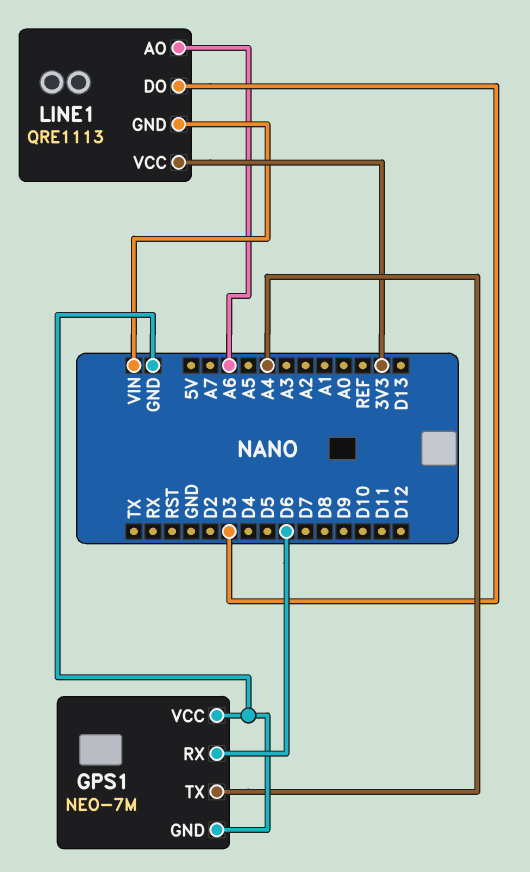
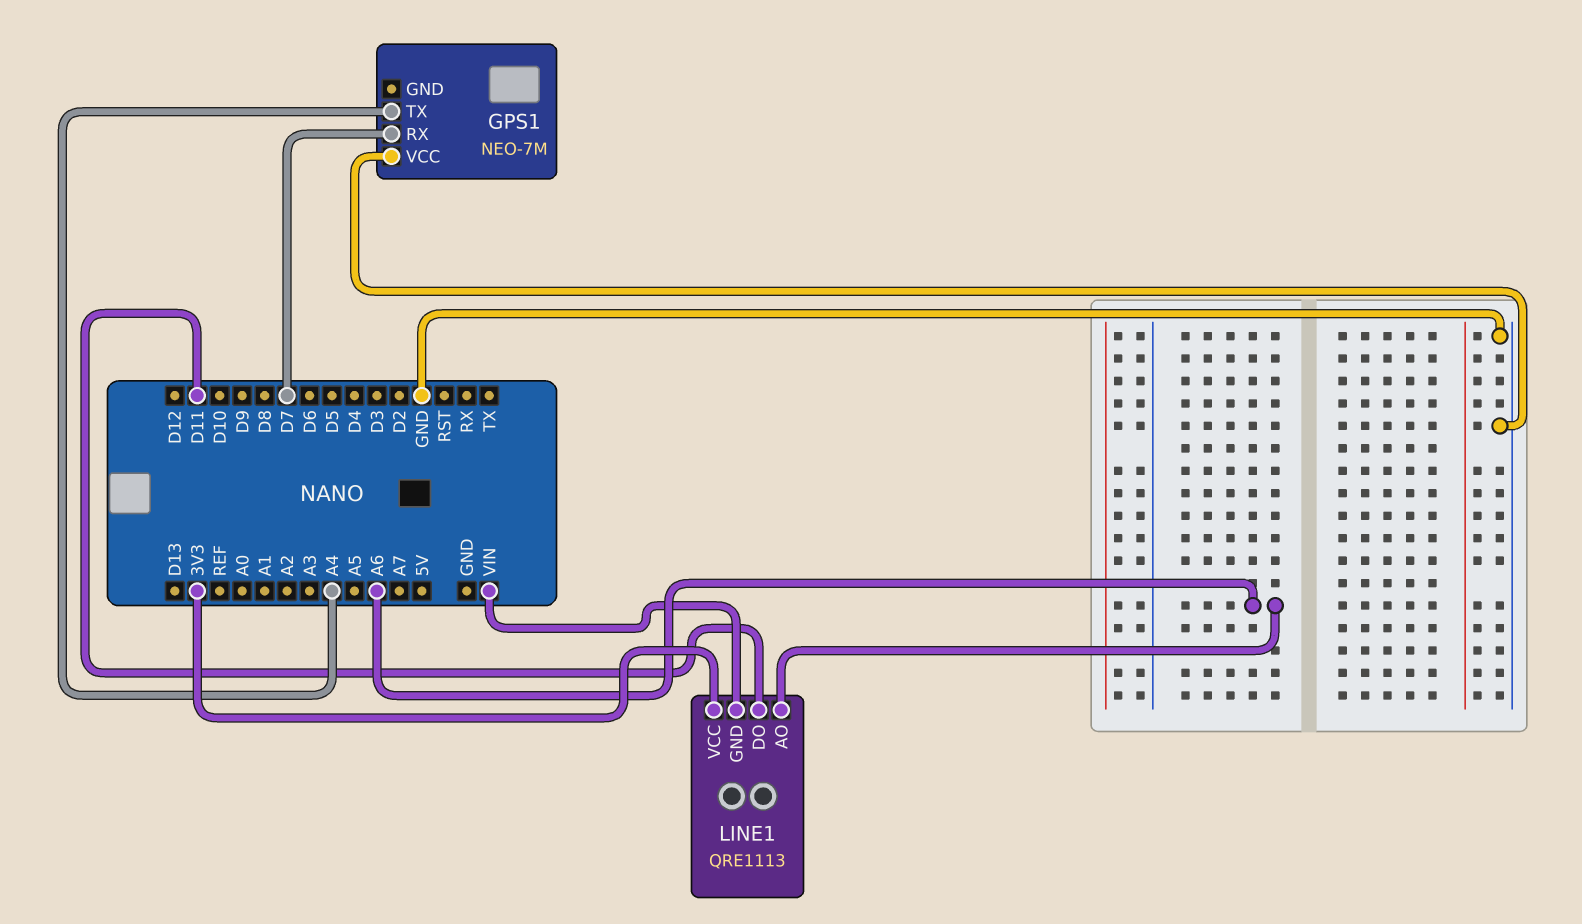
GPS1 pin GND: GND -> none
GPS1 pin RX: D6 -> D7
LINE1 pin DO: D3 -> D11

